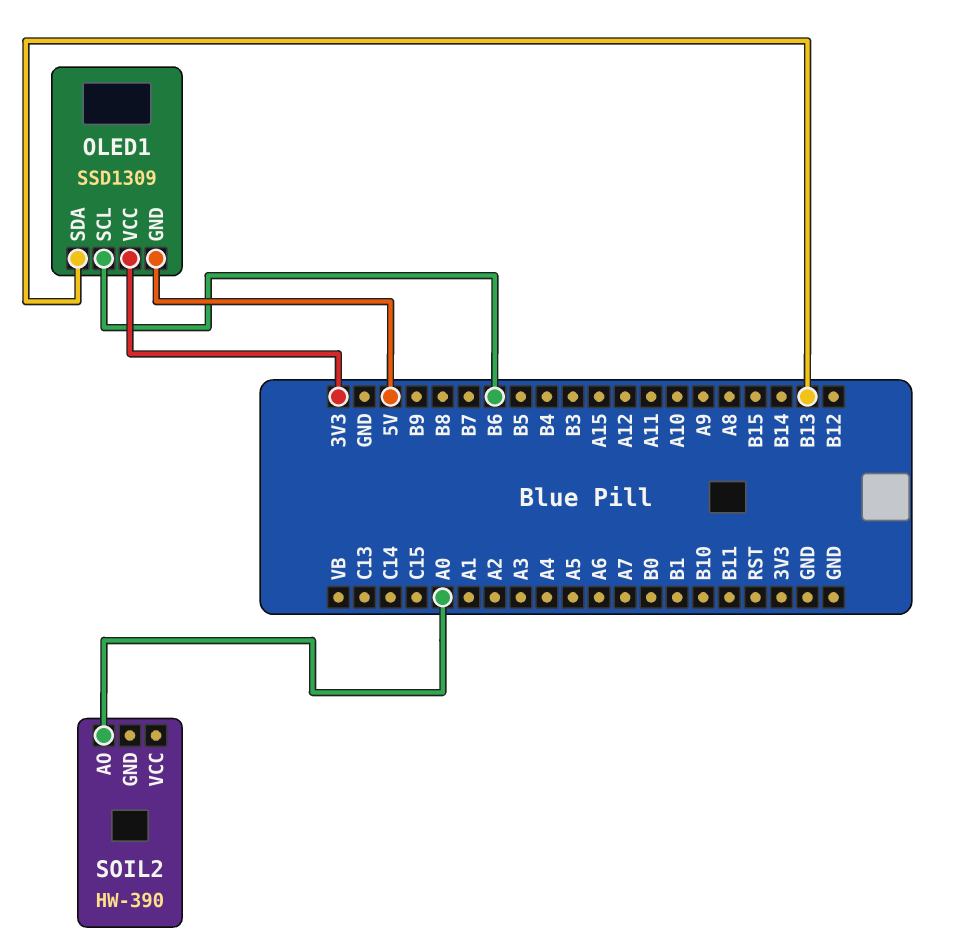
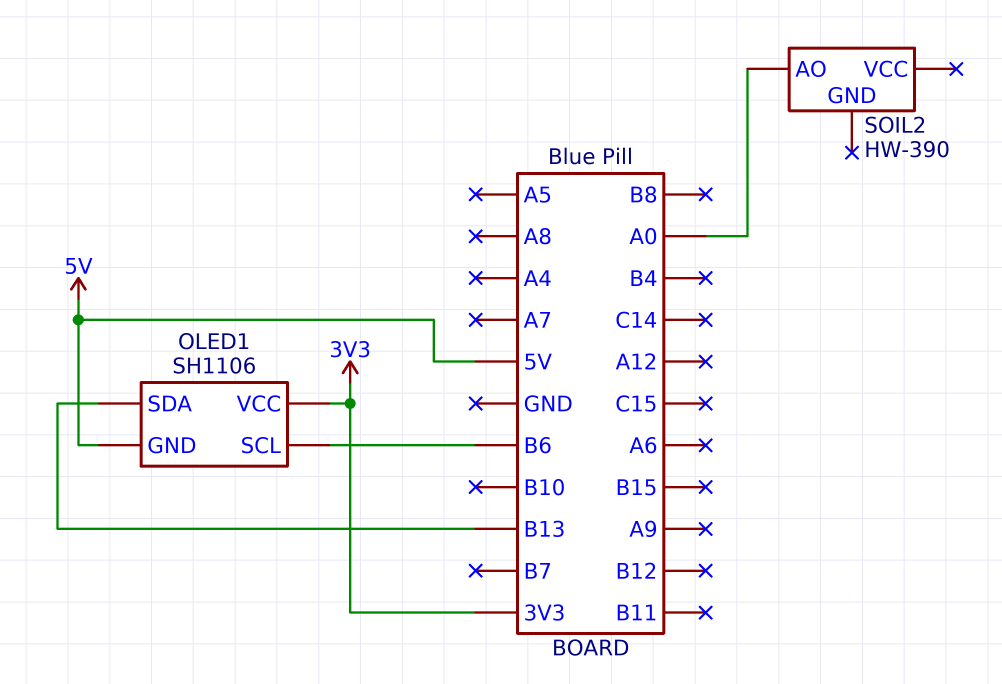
OLED1: SSD1309 -> SH1106

